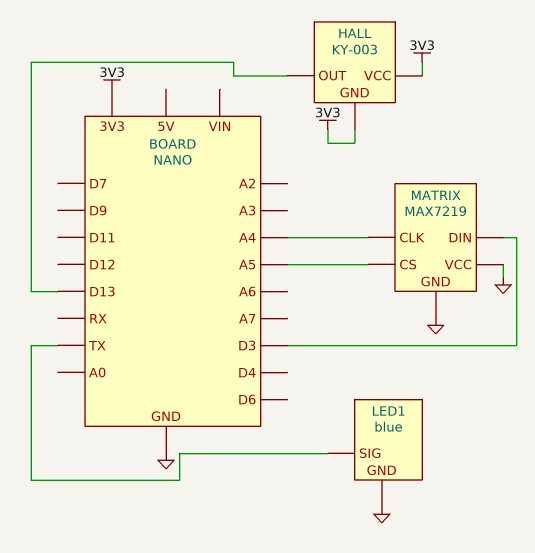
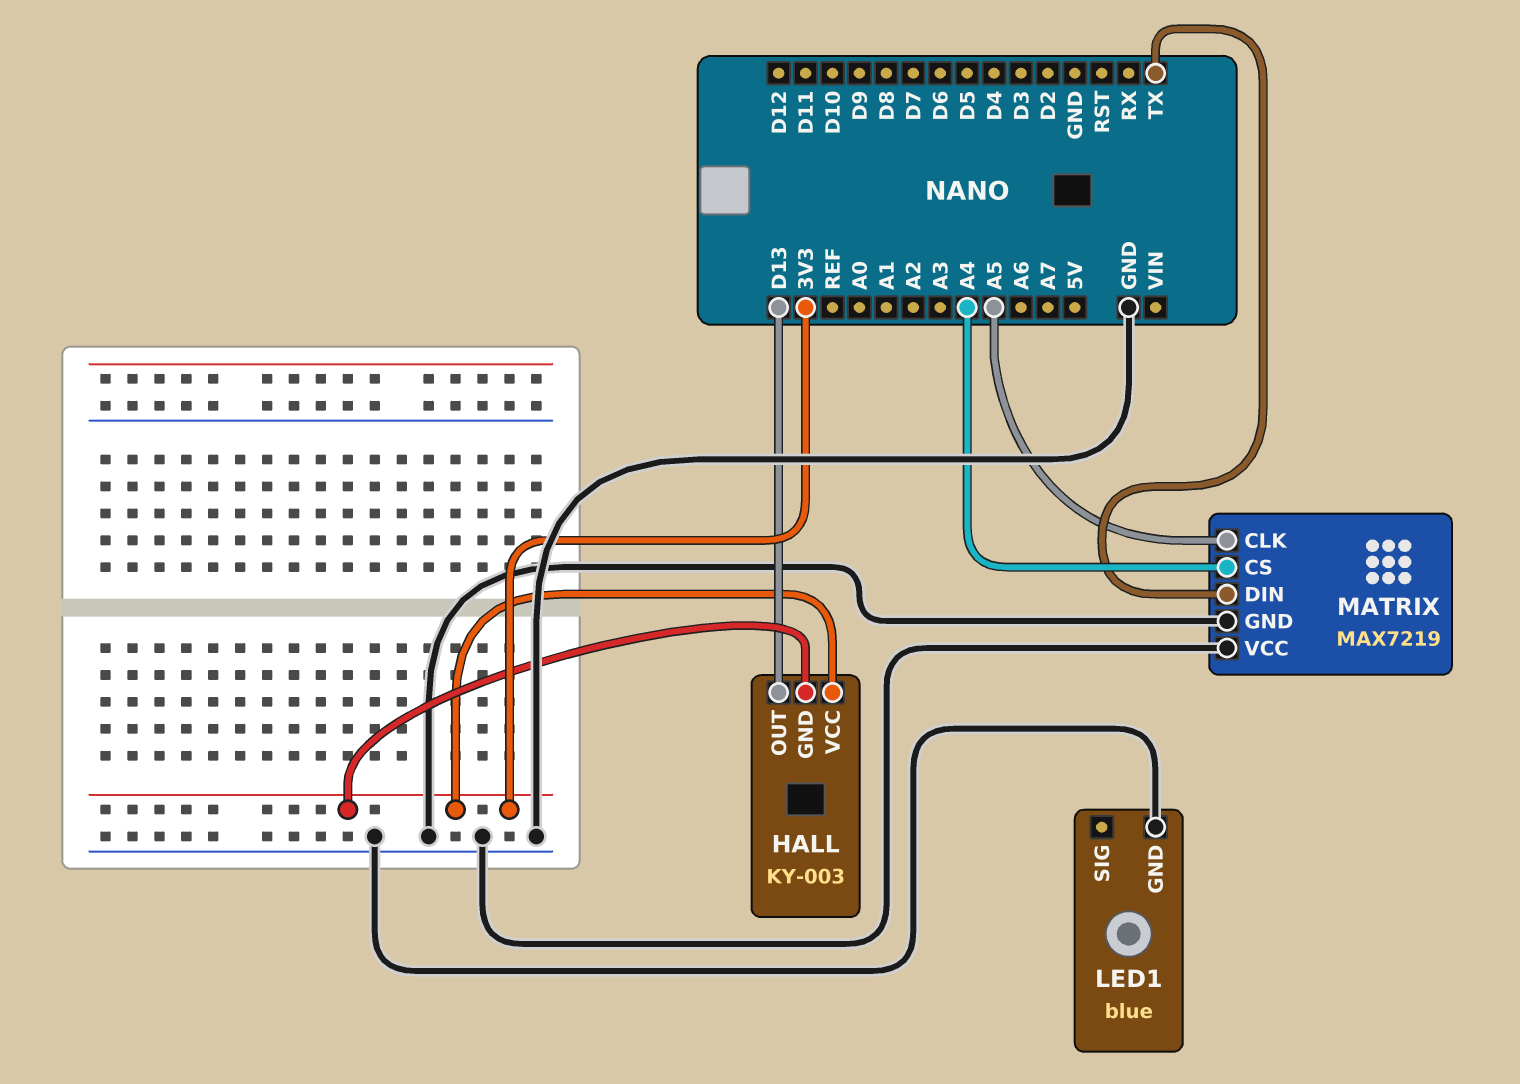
LED1 pin SIG: TX -> none
MATRIX pin CLK: A4 -> A5
MATRIX pin CS: A5 -> A4
MATRIX pin DIN: D3 -> TX

